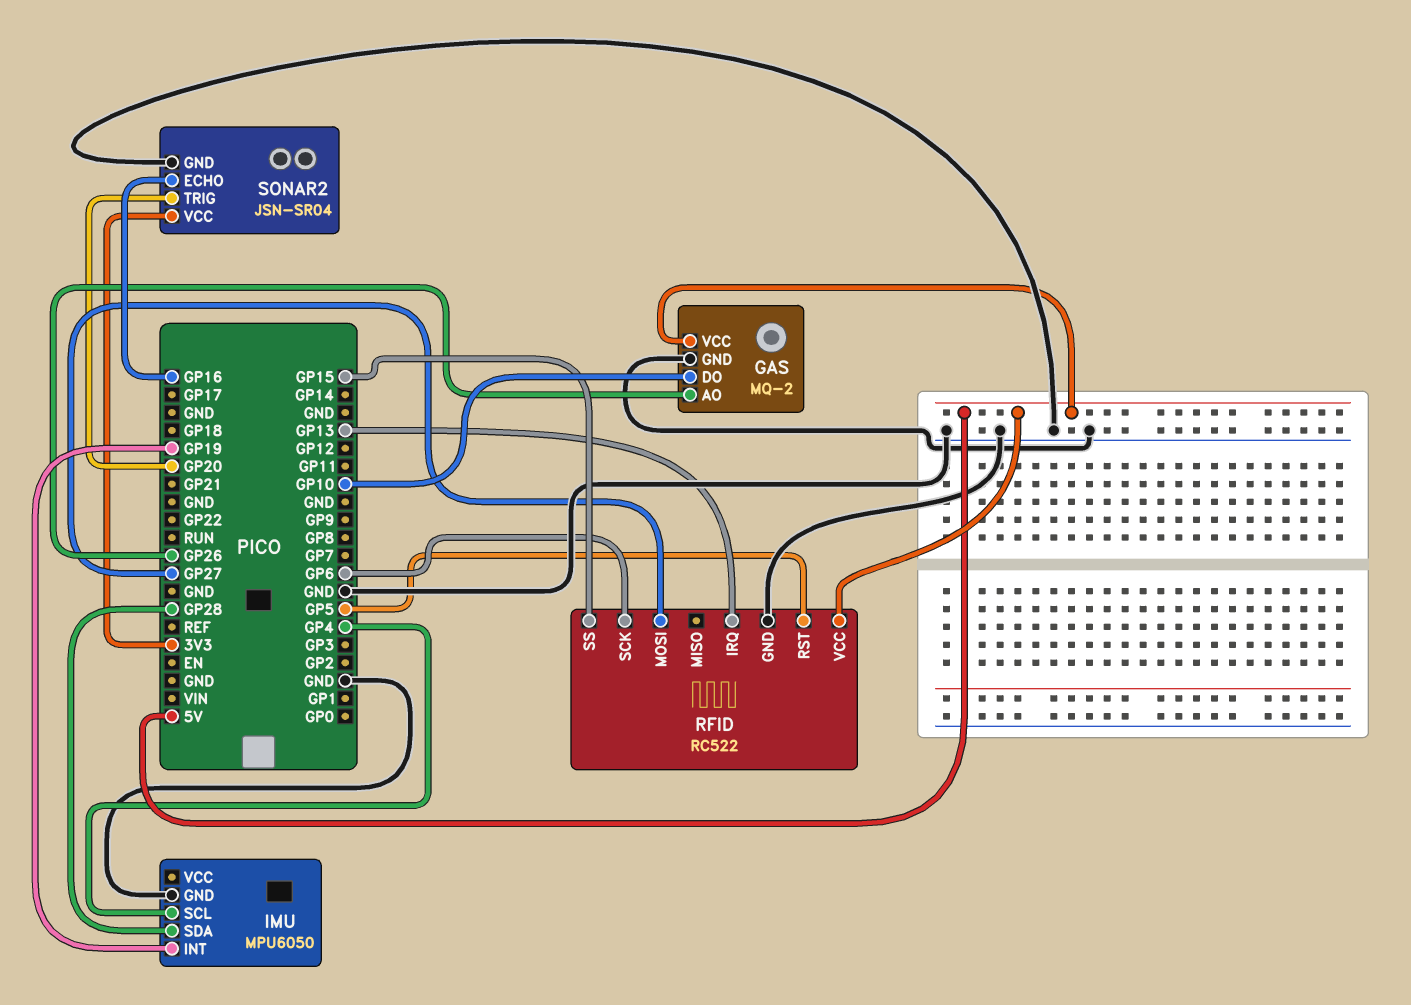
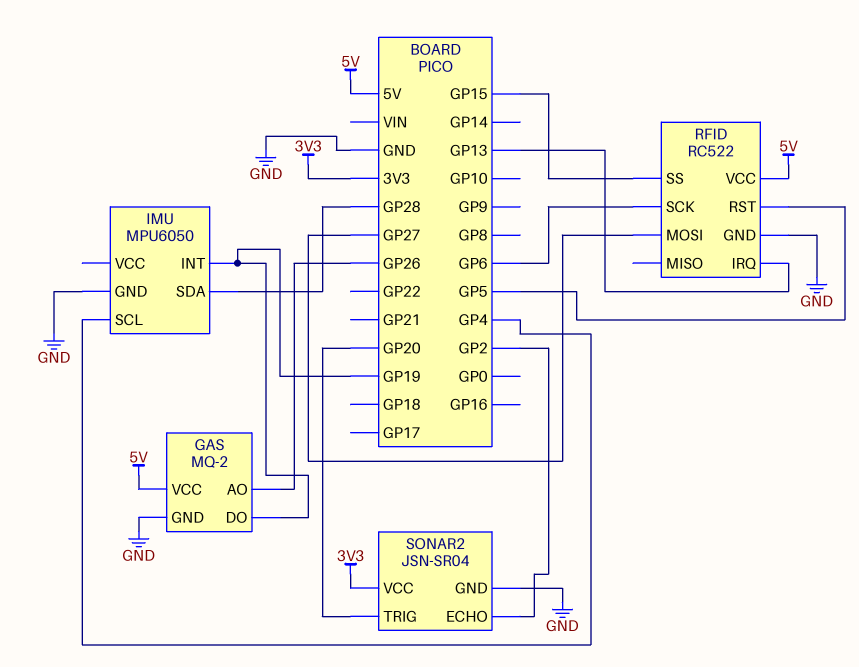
GAS pin DO: GP10 -> GP19
SONAR2 pin ECHO: GP16 -> GP2

